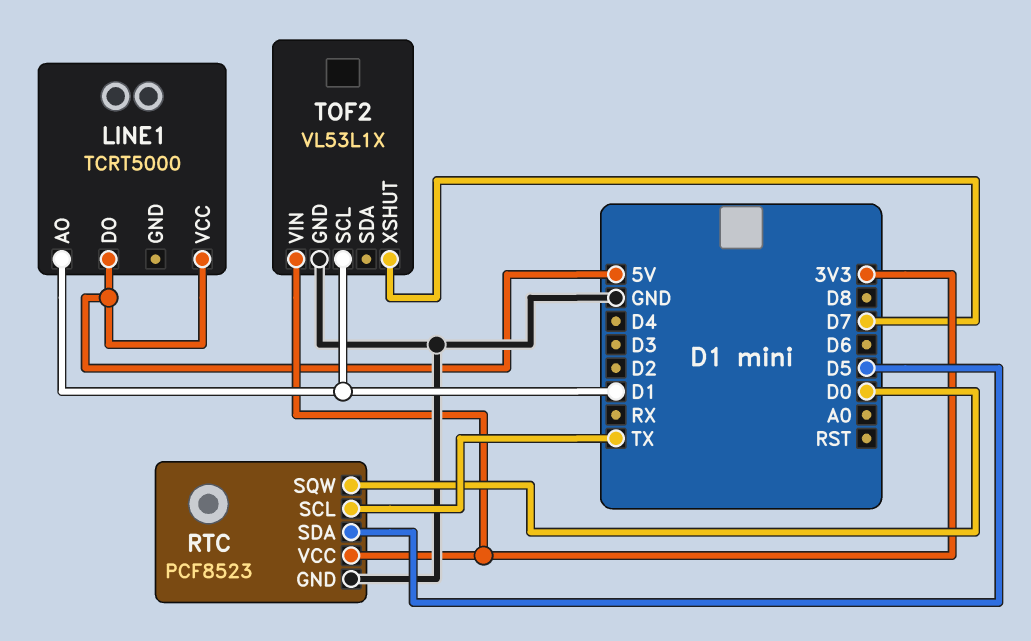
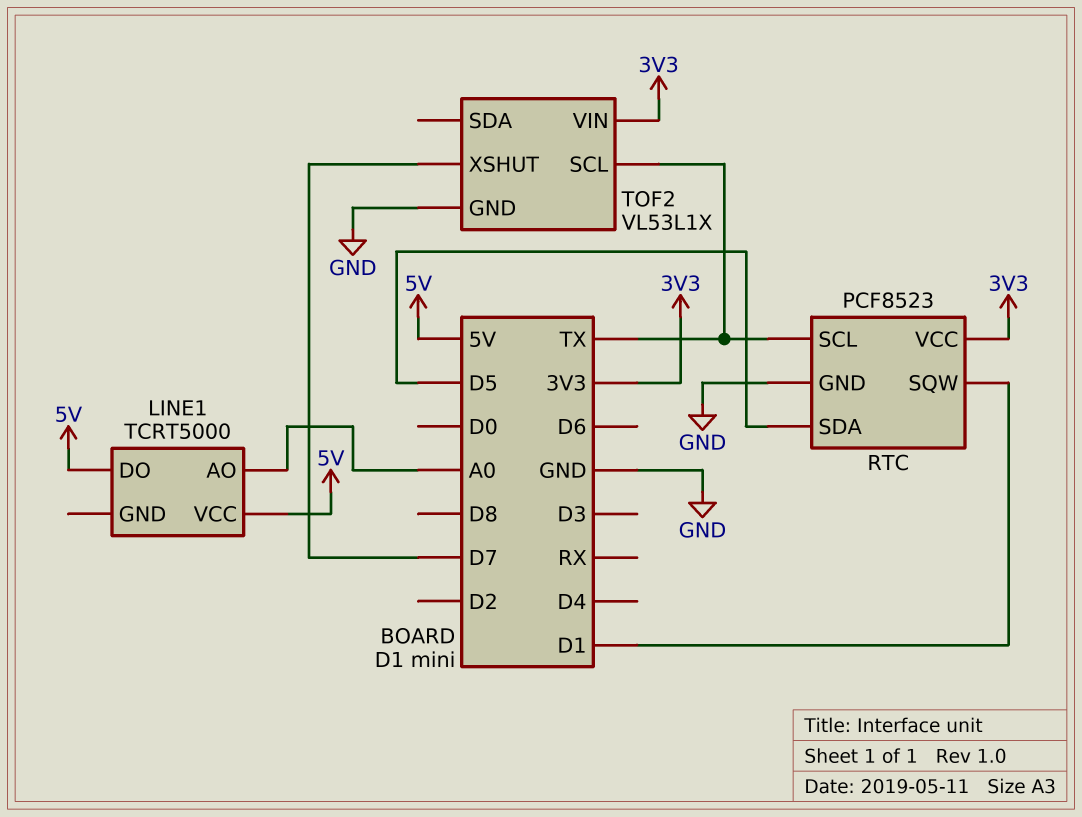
LINE1 pin AO: D1 -> A0
RTC pin SQW: D0 -> D1
TOF2 pin SCL: D1 -> TX

